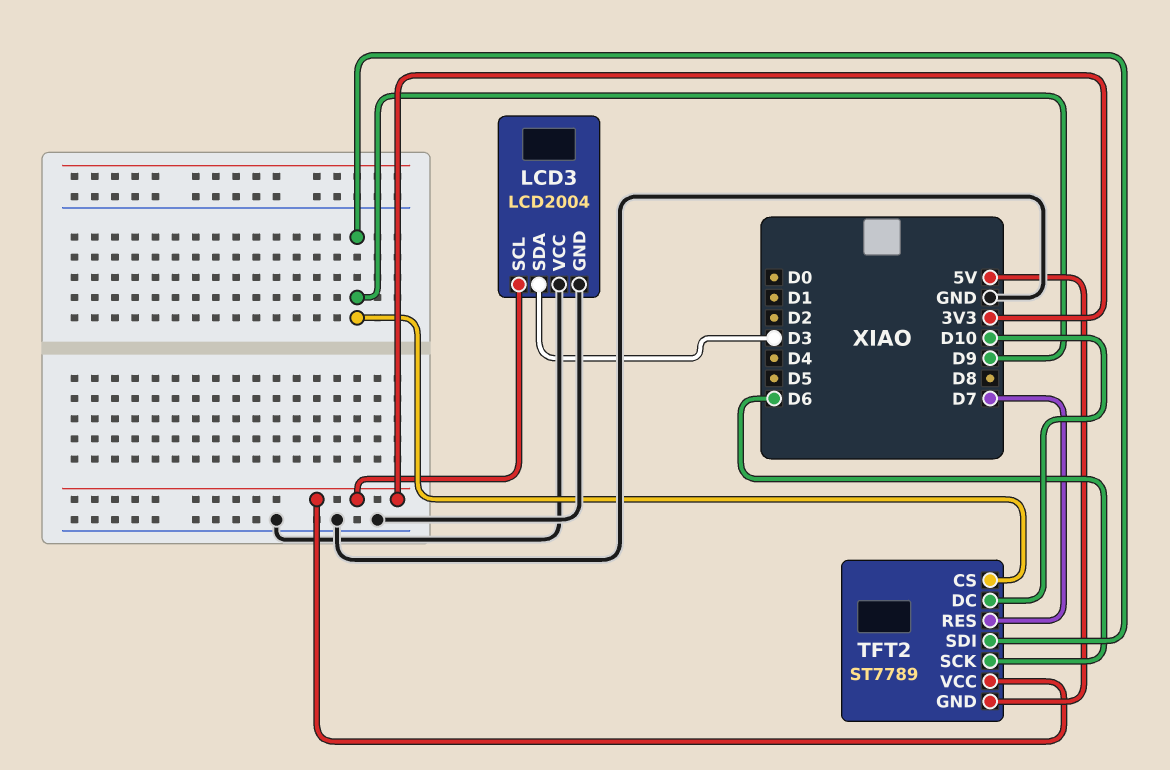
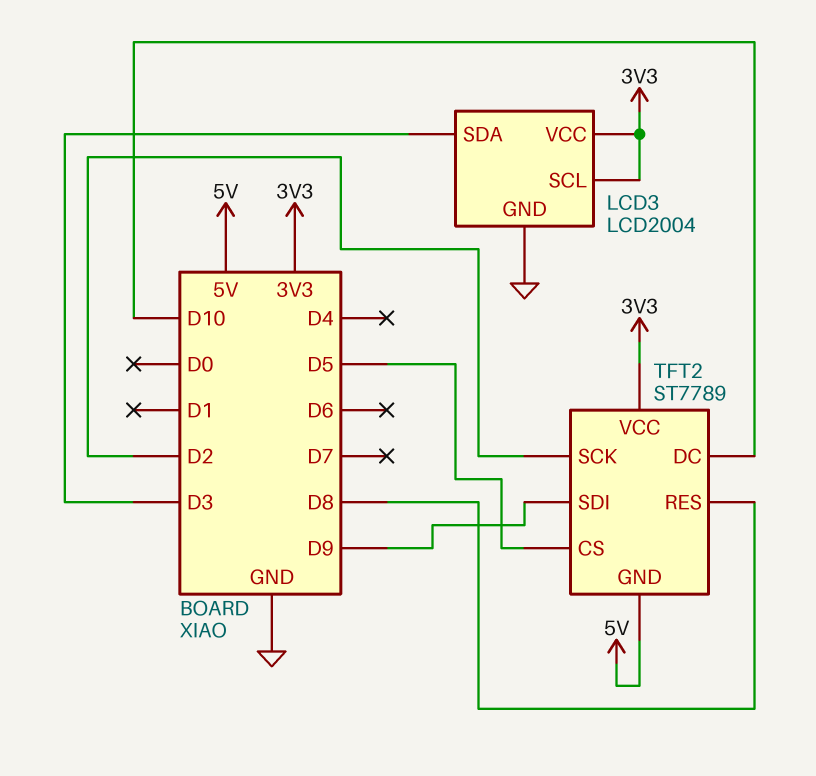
LCD3 pin VCC: GND -> 3V3
TFT2 pin CS: D9 -> D5
TFT2 pin RES: D7 -> D8
TFT2 pin SCK: D6 -> D2

